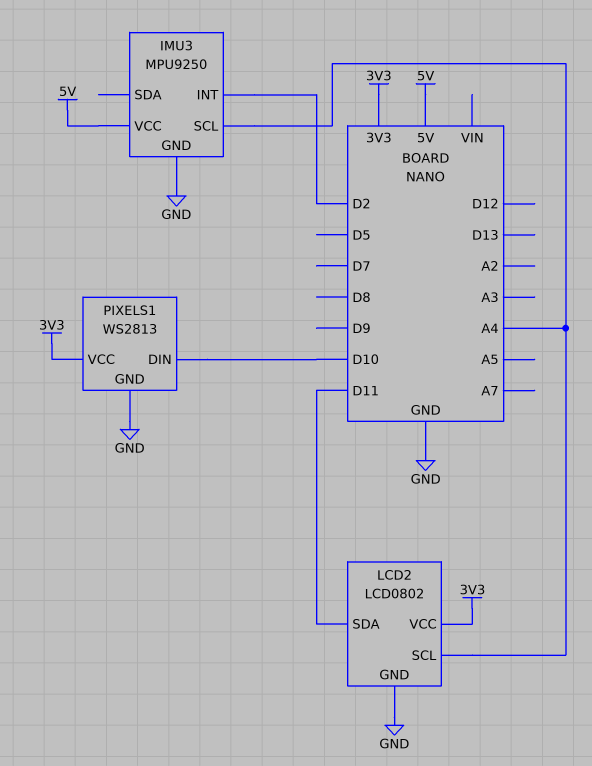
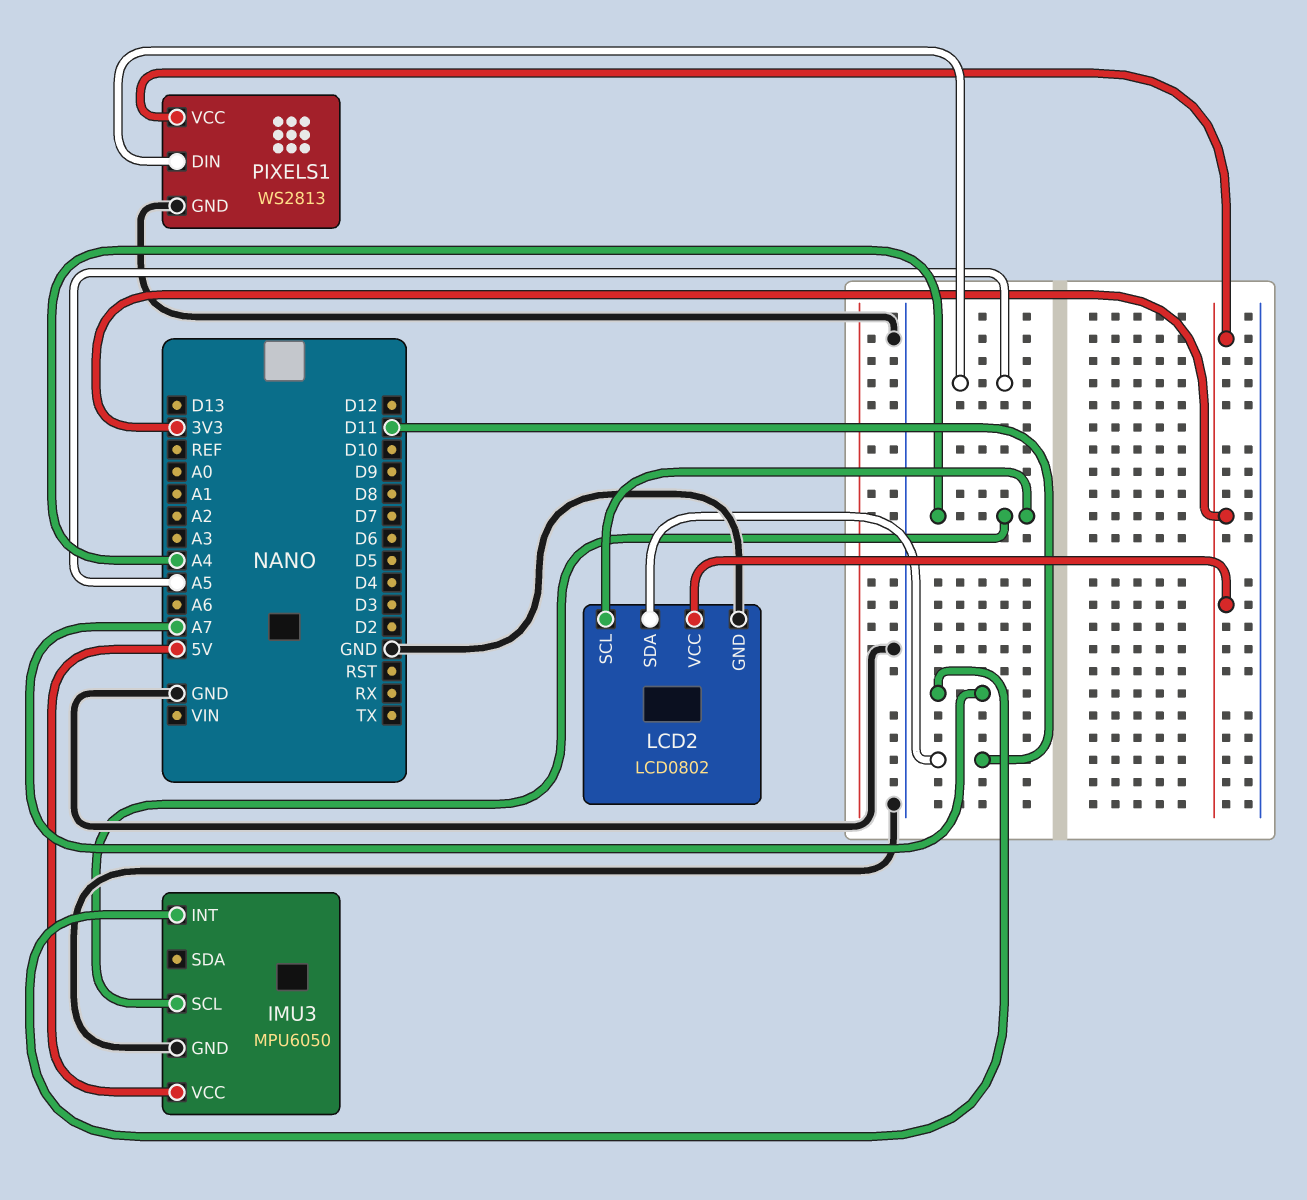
IMU3: MPU9250 -> MPU6050
IMU3 pin INT: D2 -> A7
PIXELS1 pin DIN: D10 -> A5

